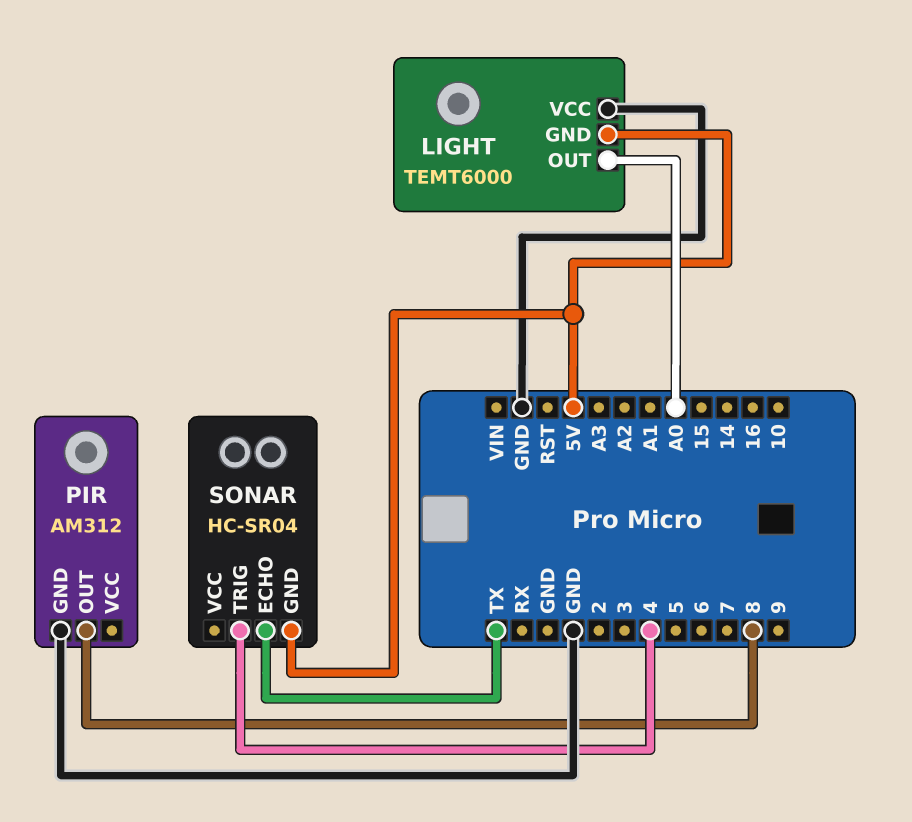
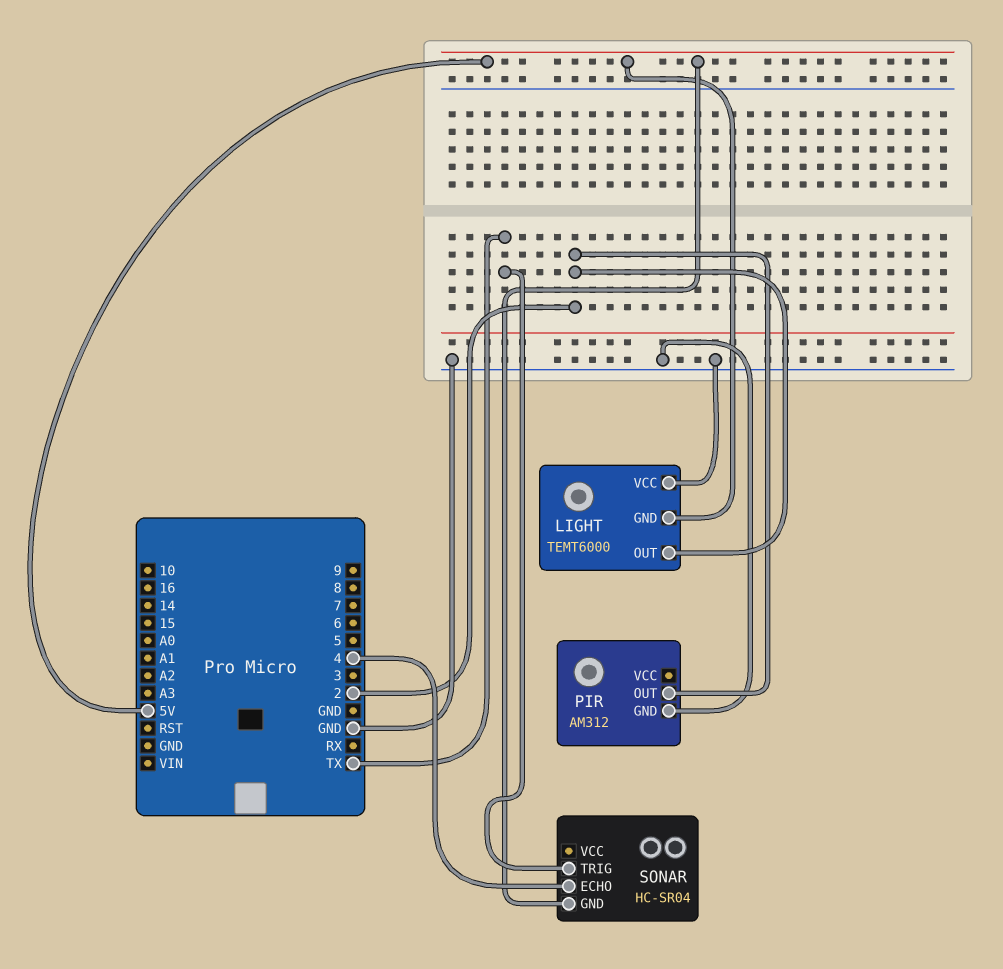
LIGHT pin OUT: A0 -> 2
PIR pin OUT: 8 -> 2
SONAR pin ECHO: TX -> 4
SONAR pin TRIG: 4 -> TX

